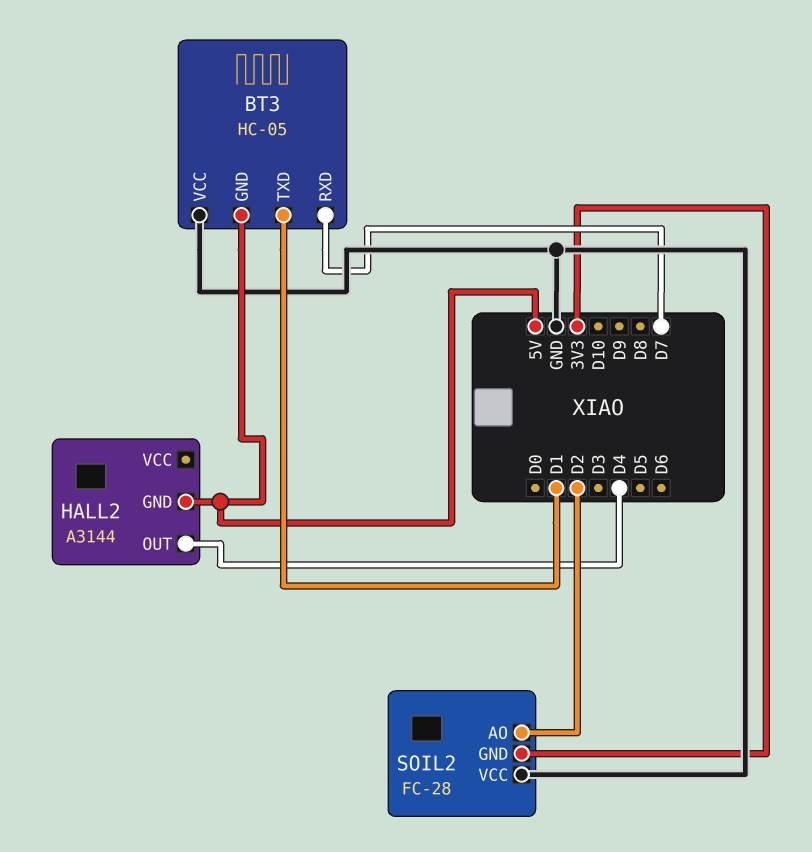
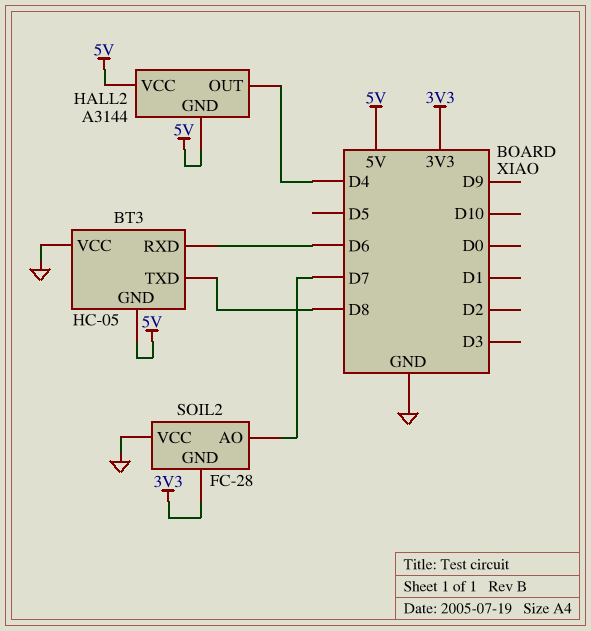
BT3 pin RXD: D7 -> D6
BT3 pin TXD: D1 -> D8
HALL2 pin VCC: none -> 5V
SOIL2 pin AO: D2 -> D7

